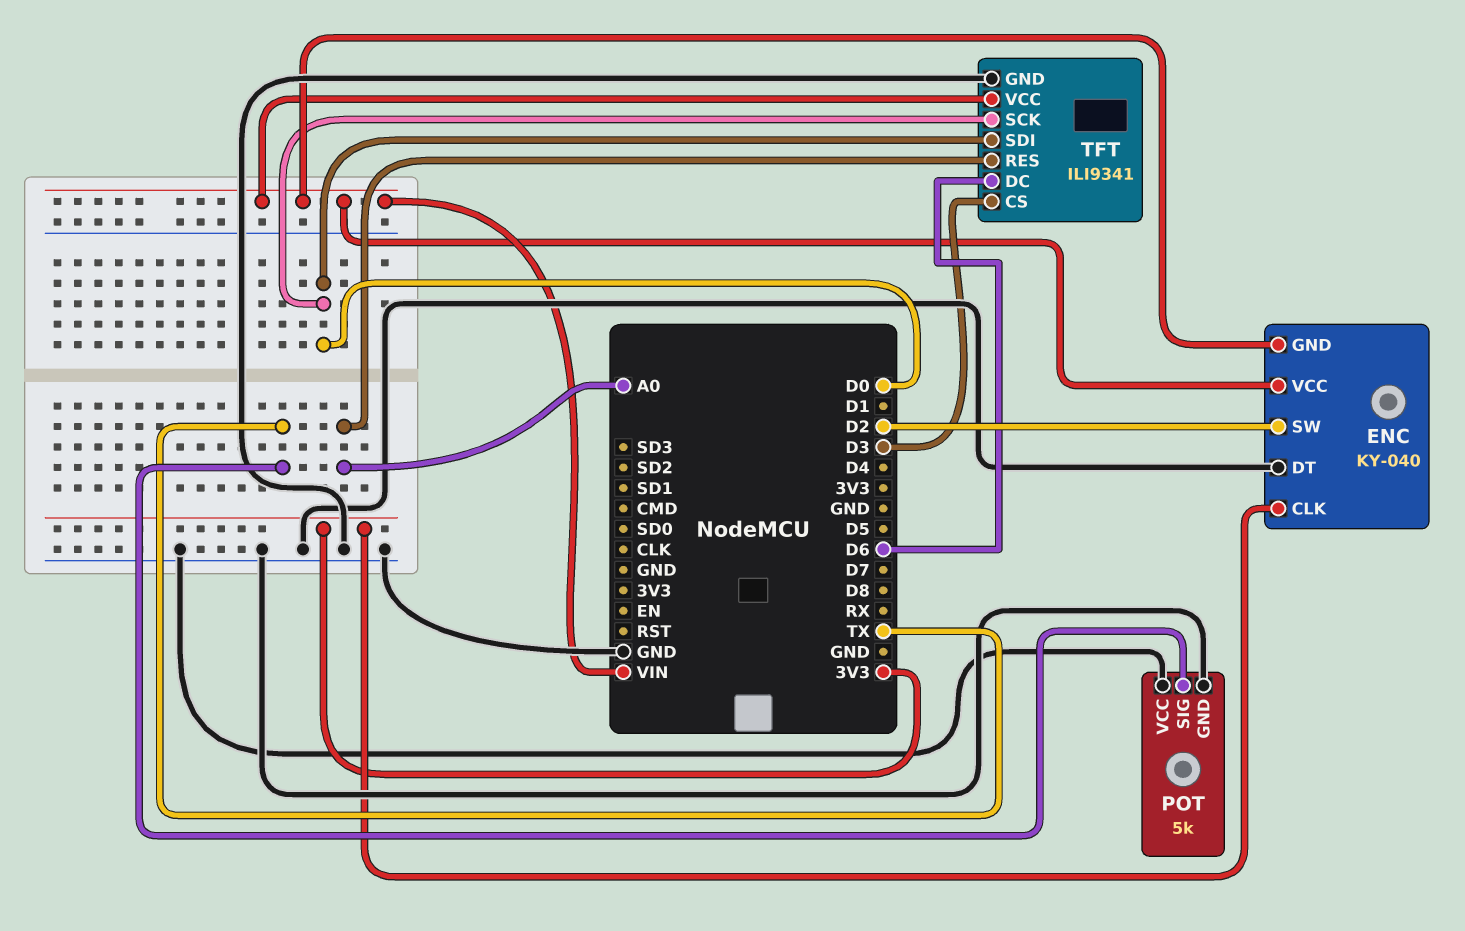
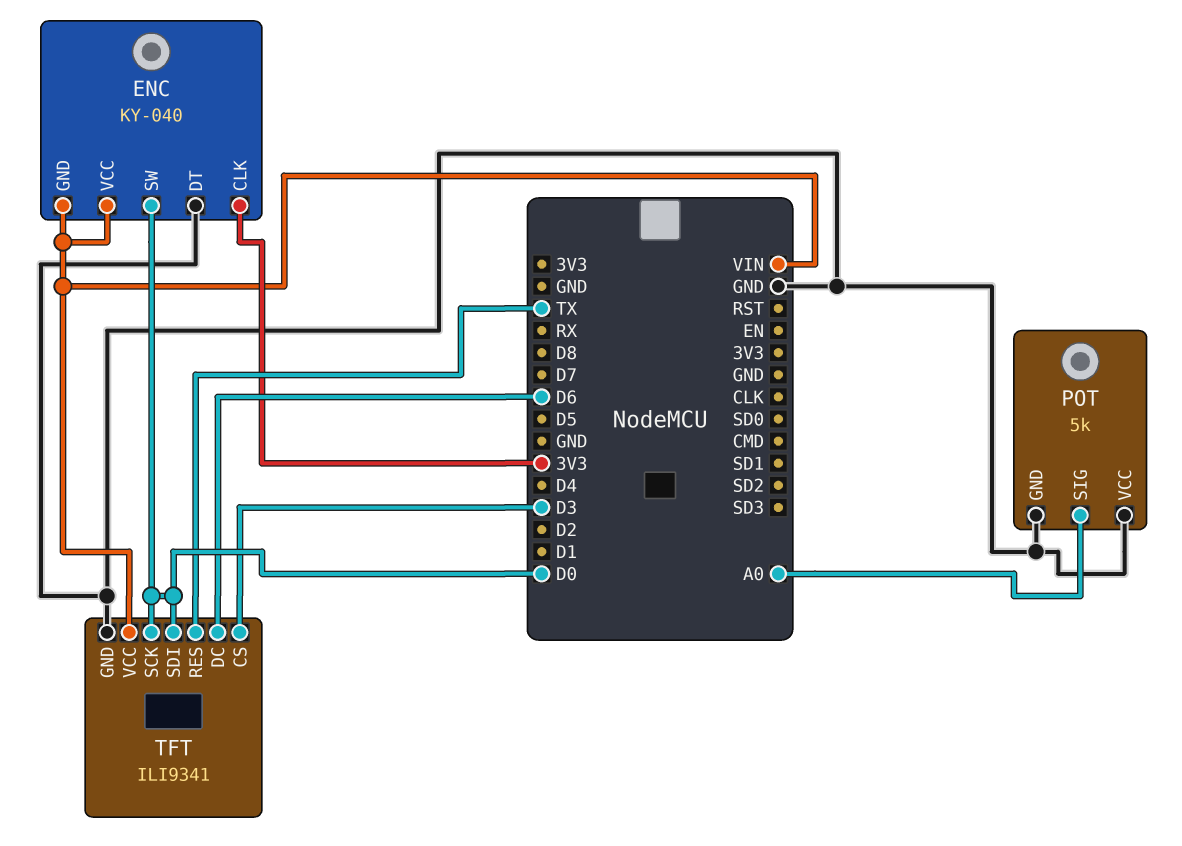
ENC pin SW: D2 -> D0
POT pin SIG: TX -> A0
TFT pin RES: A0 -> TX

